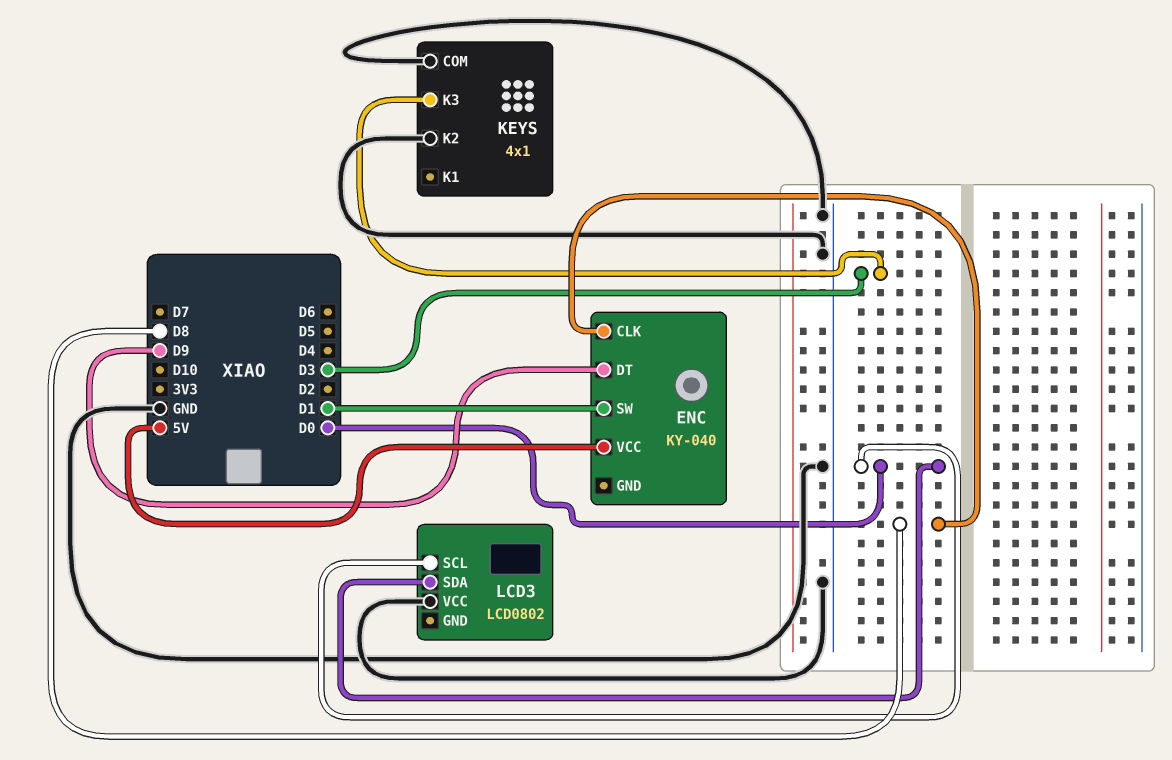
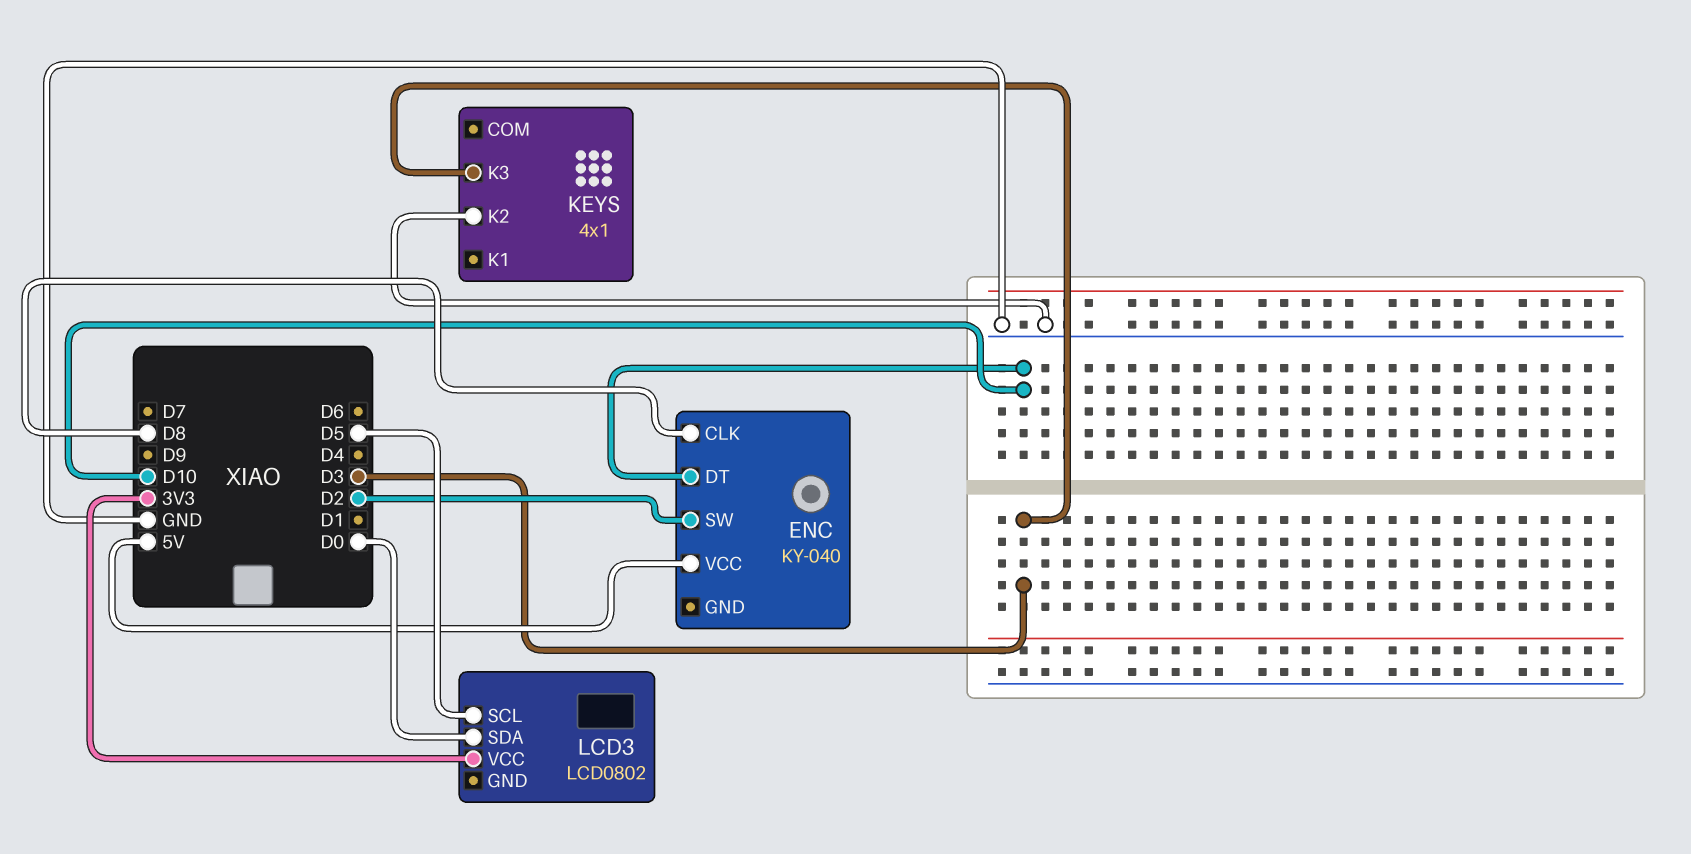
ENC pin DT: D9 -> D10
ENC pin SW: D1 -> D2
KEYS pin COM: GND -> none
LCD3 pin SCL: D0 -> D5
LCD3 pin VCC: GND -> 3V3

